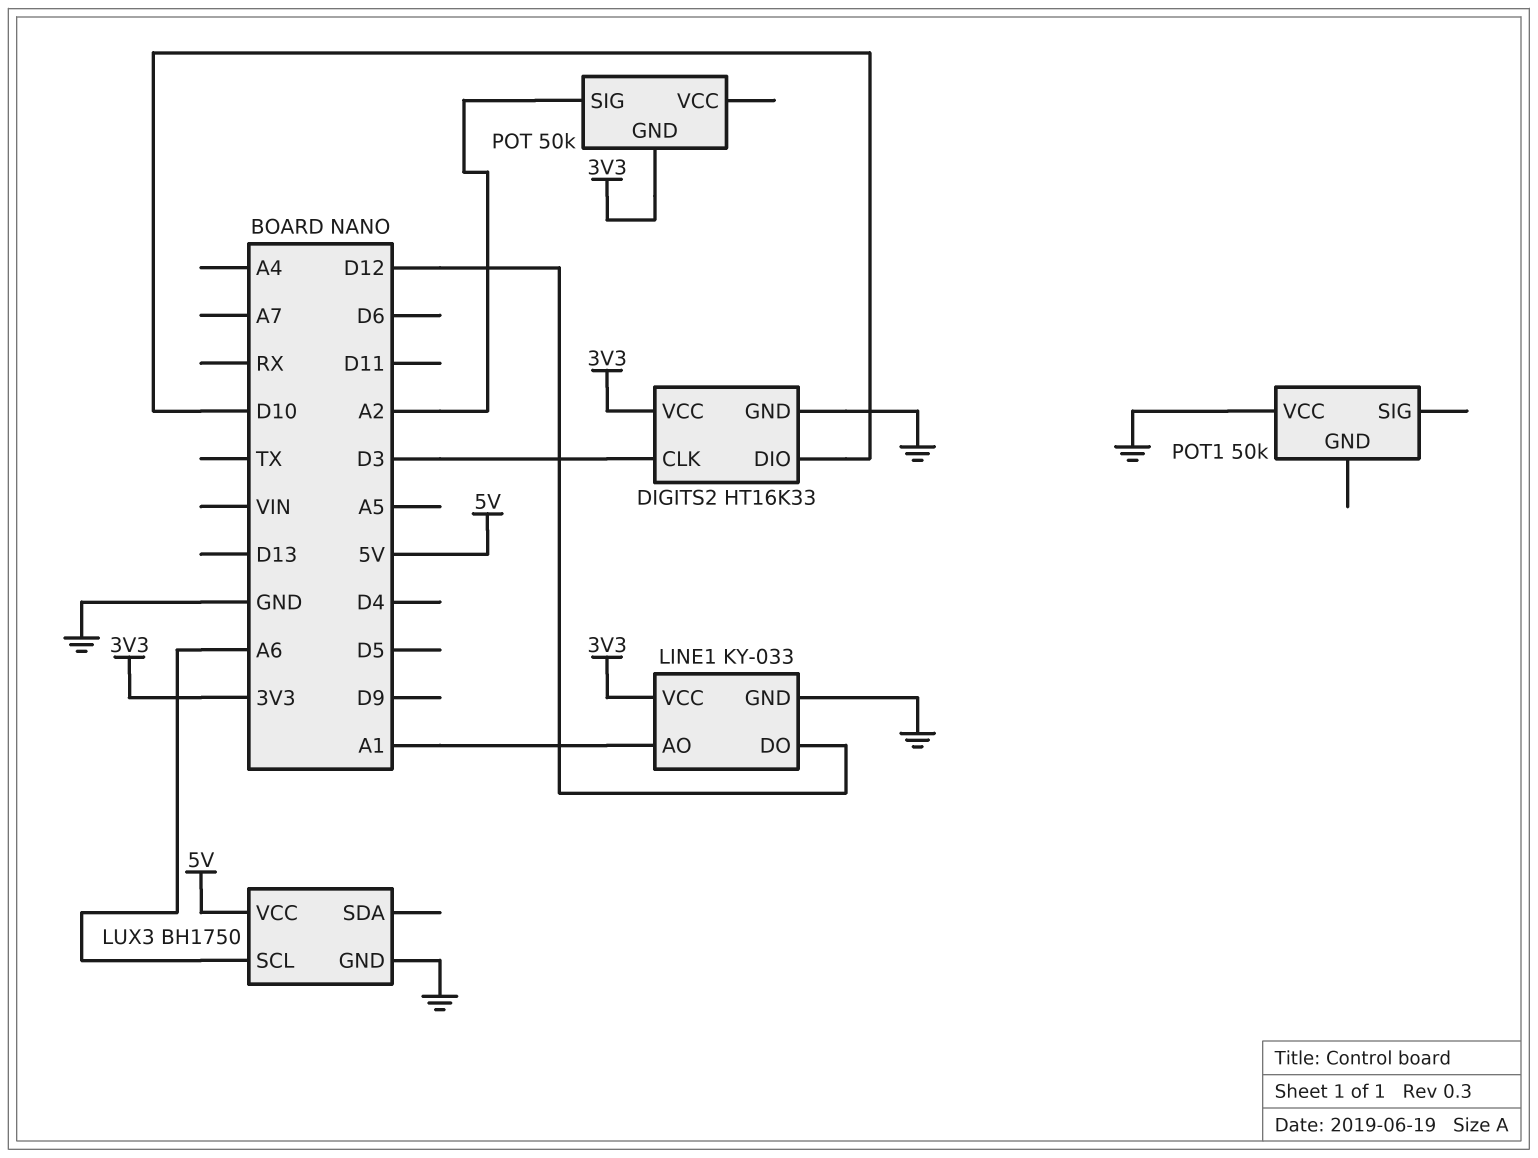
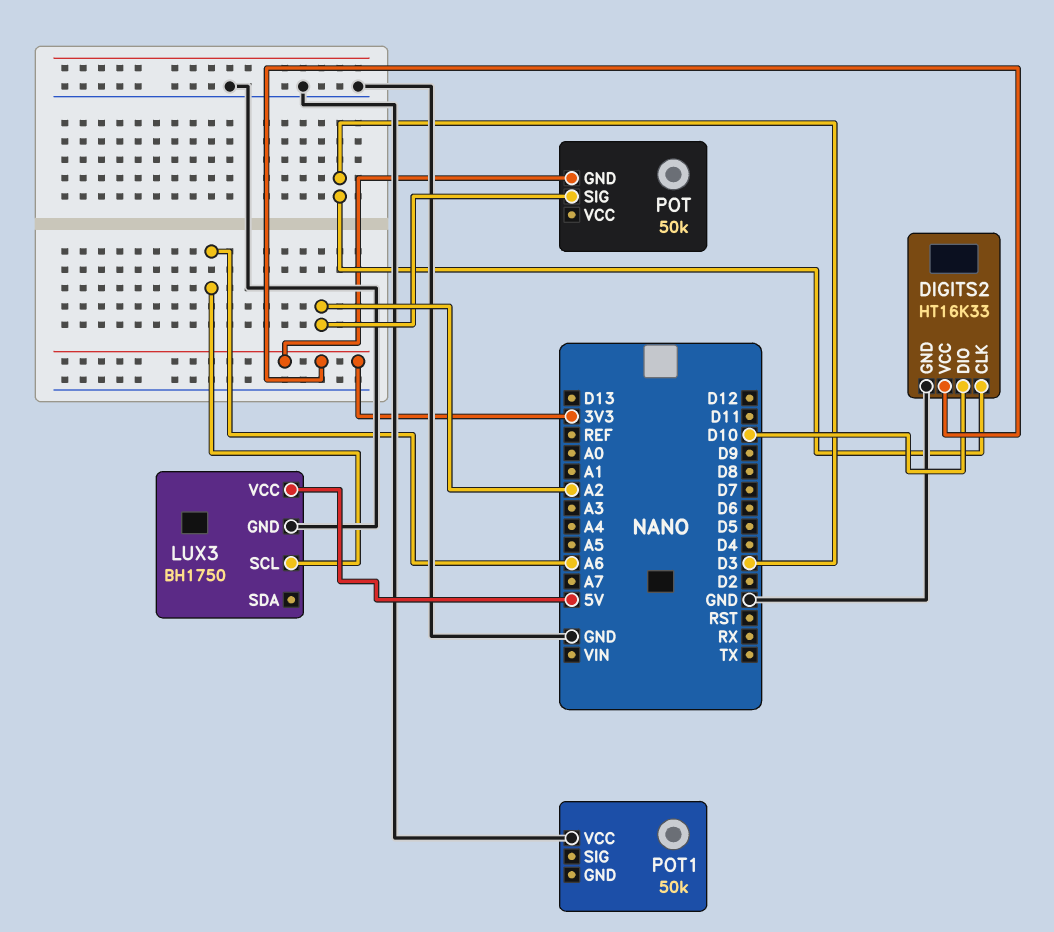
LINE1: KY-033 -> none
LINE1 pin AO: A1 -> none
LINE1 pin DO: D12 -> none
LINE1 pin GND: GND -> none
LINE1 pin VCC: 3V3 -> none

